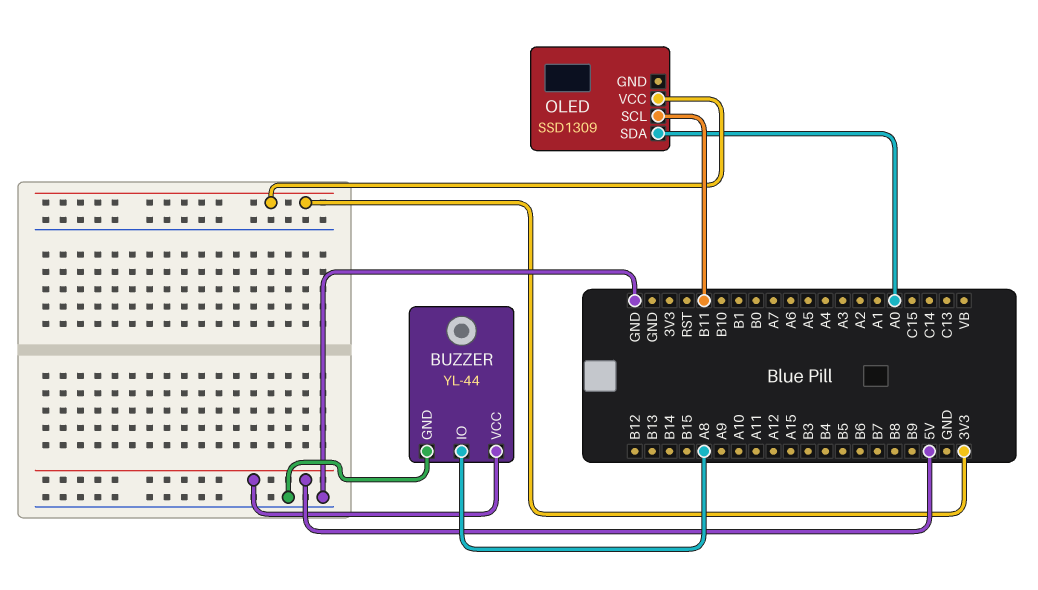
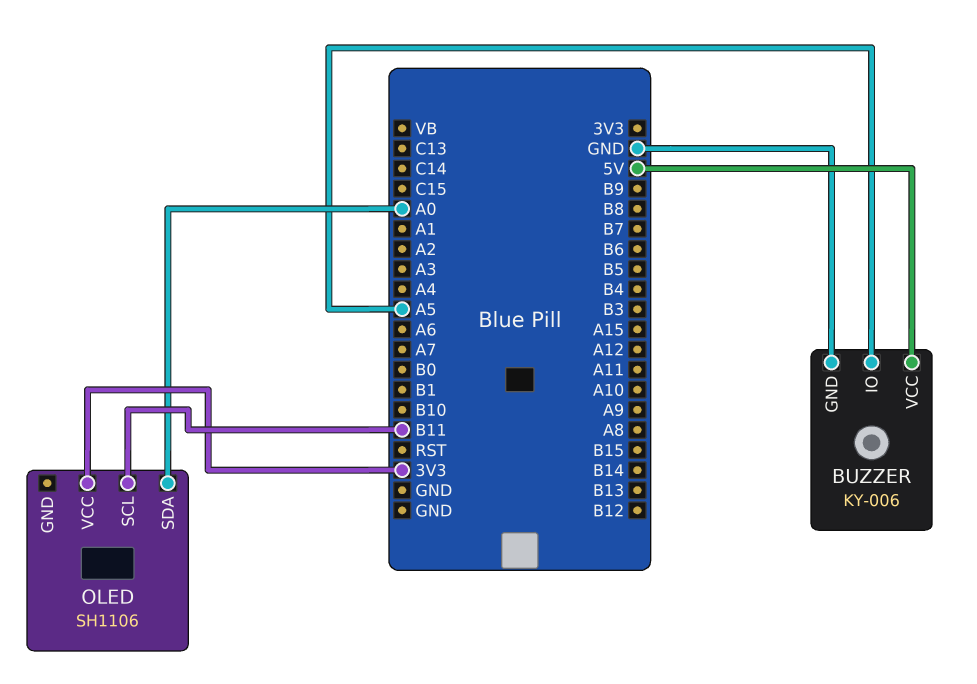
BUZZER: YL-44 -> KY-006
BUZZER pin IO: A8 -> A5
OLED: SSD1309 -> SH1106

